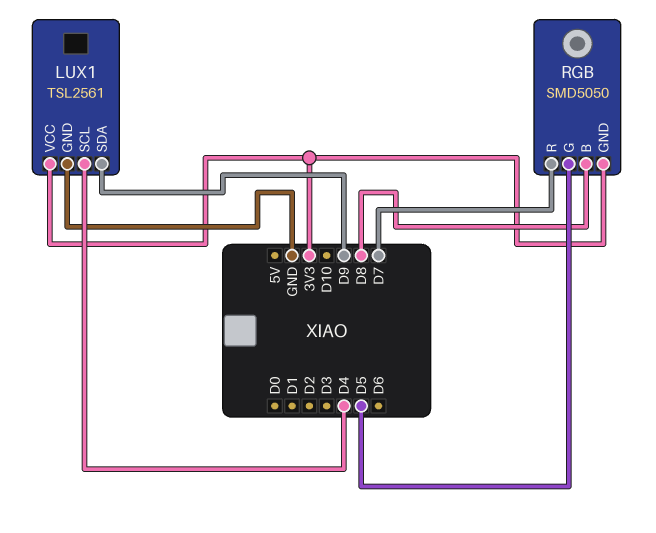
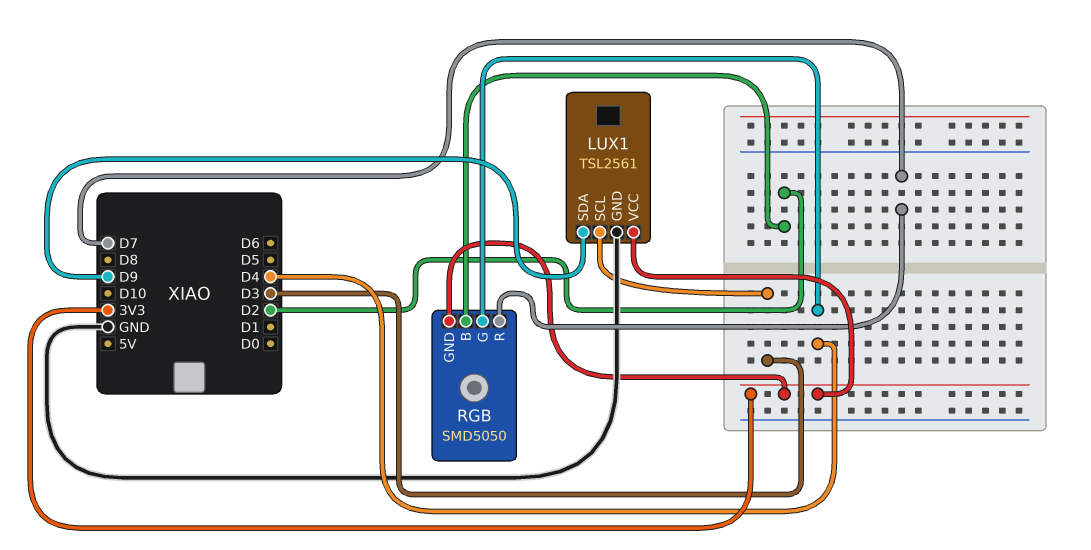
LUX1 pin SCL: D4 -> D3
RGB pin B: D8 -> D2
RGB pin G: D5 -> D4

